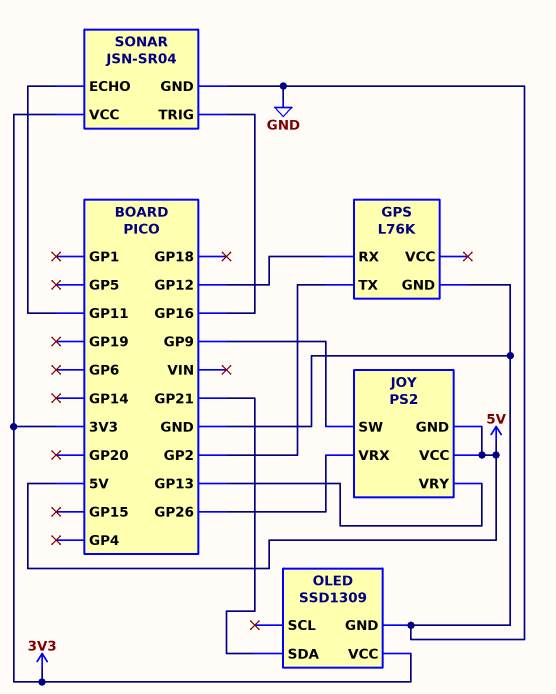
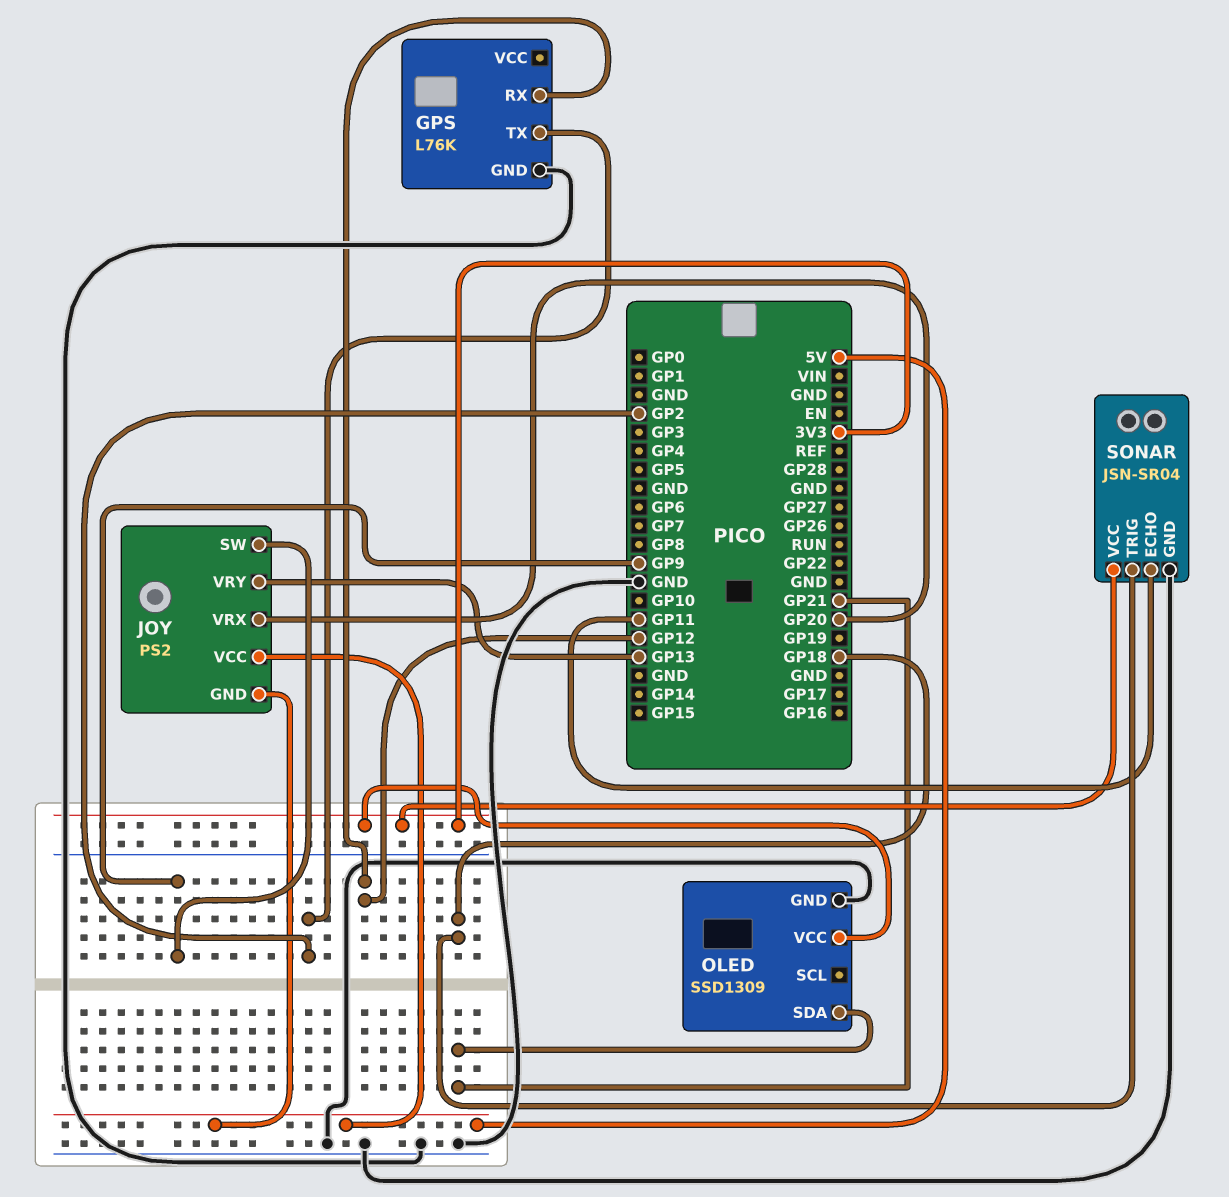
JOY pin VRX: GP26 -> GP20
SONAR pin TRIG: GP16 -> GP18

